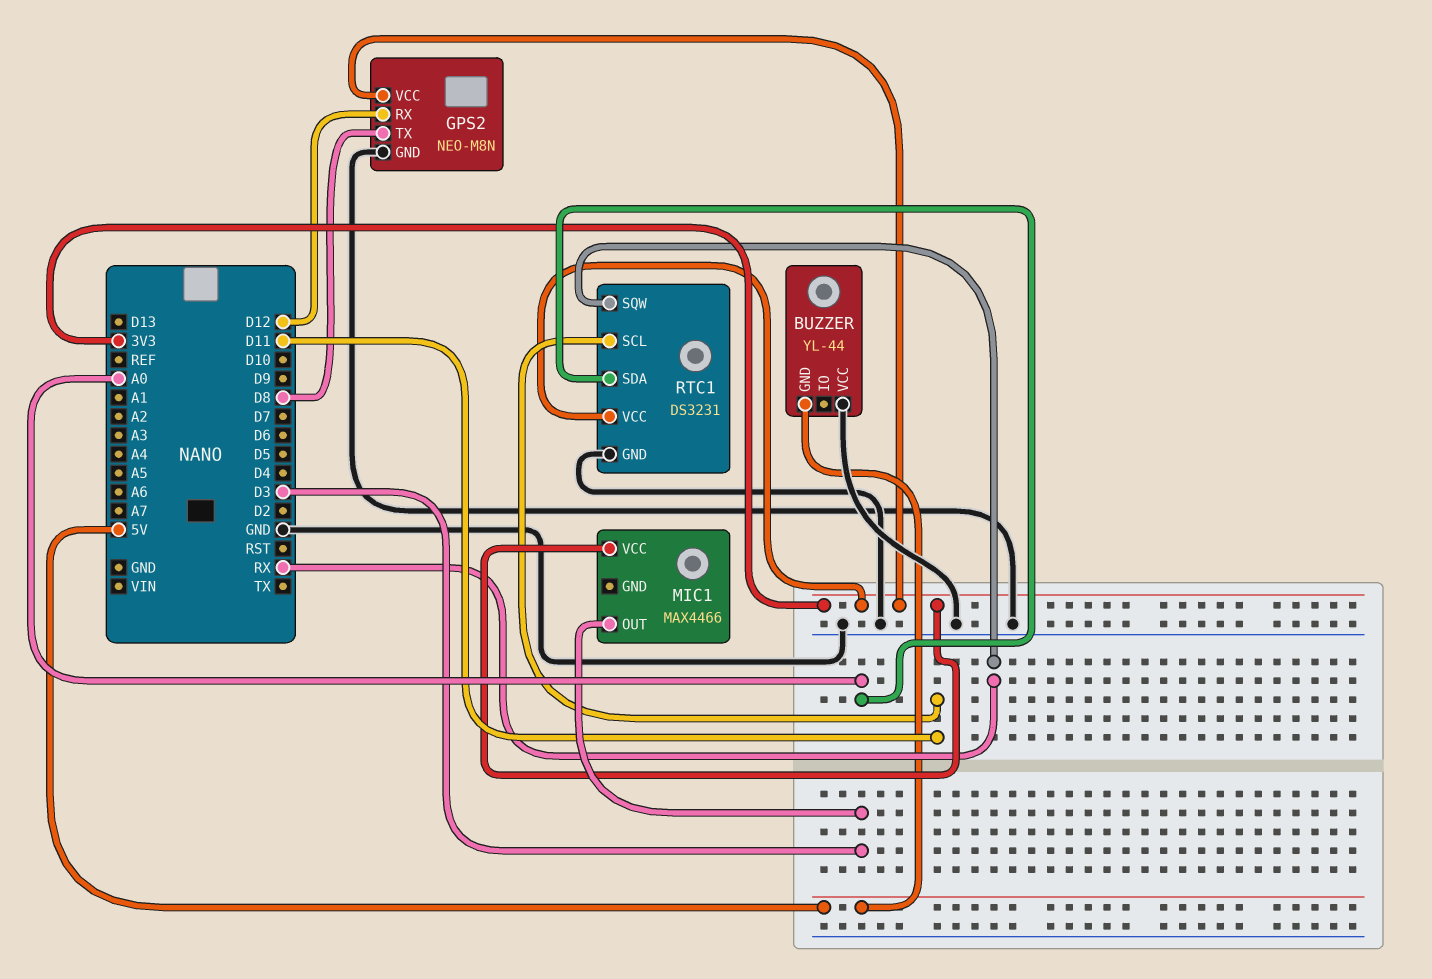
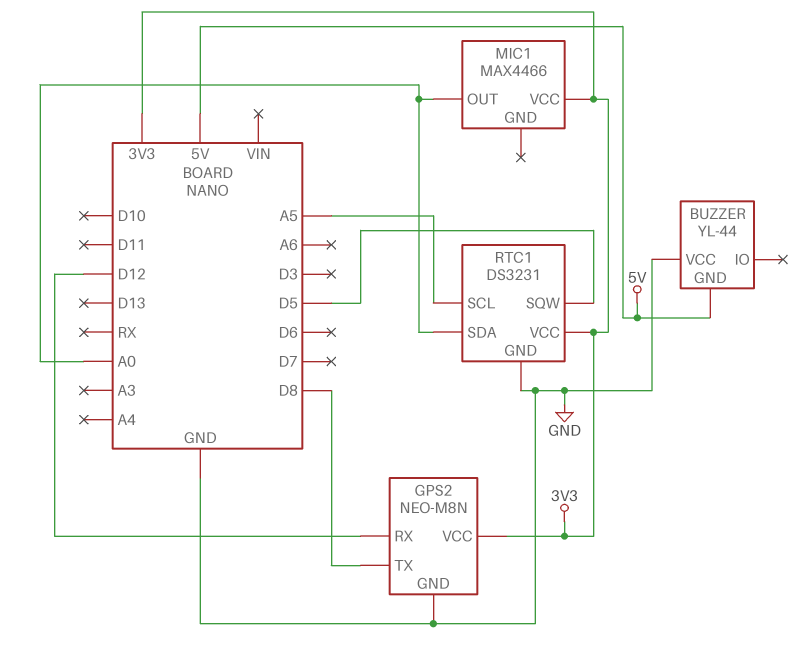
MIC1 pin OUT: D3 -> A0
RTC1 pin SCL: D11 -> A5
RTC1 pin SQW: RX -> D5

